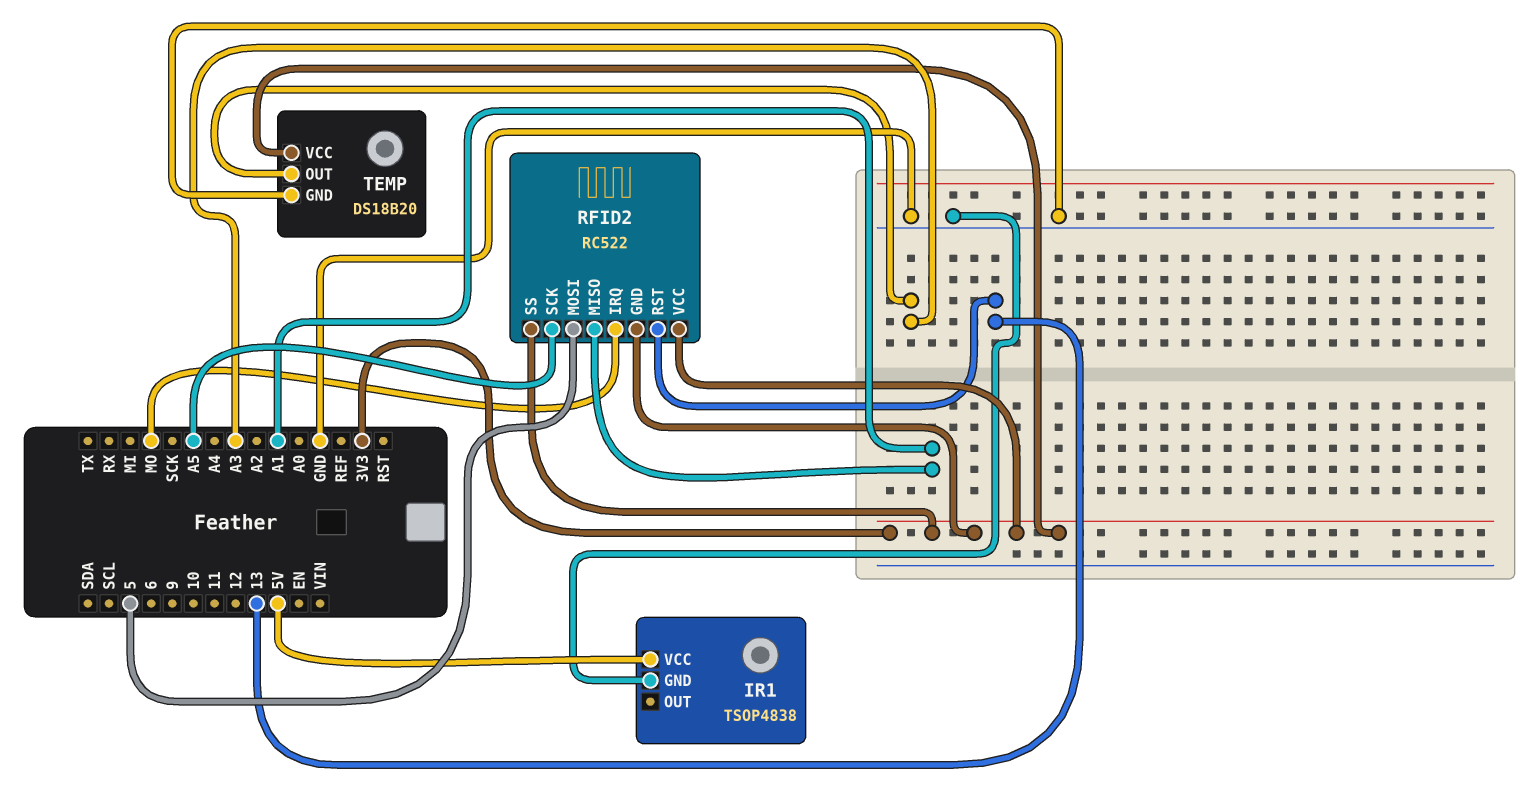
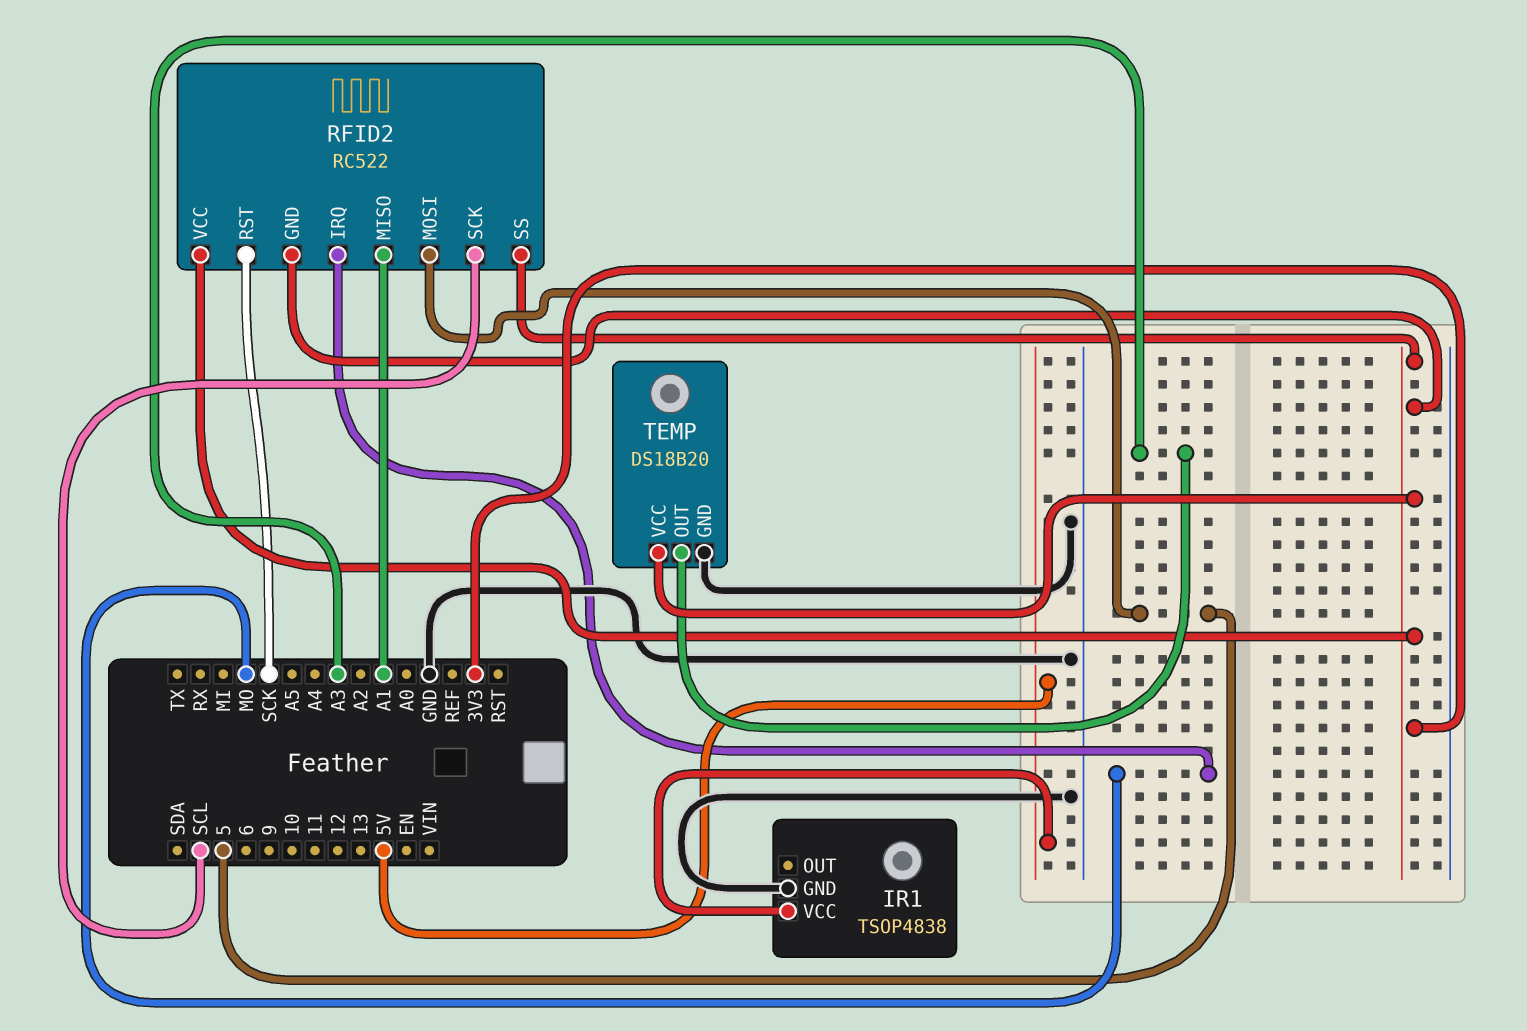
RFID2 pin RST: 13 -> SCK
RFID2 pin SCK: A5 -> SCL

